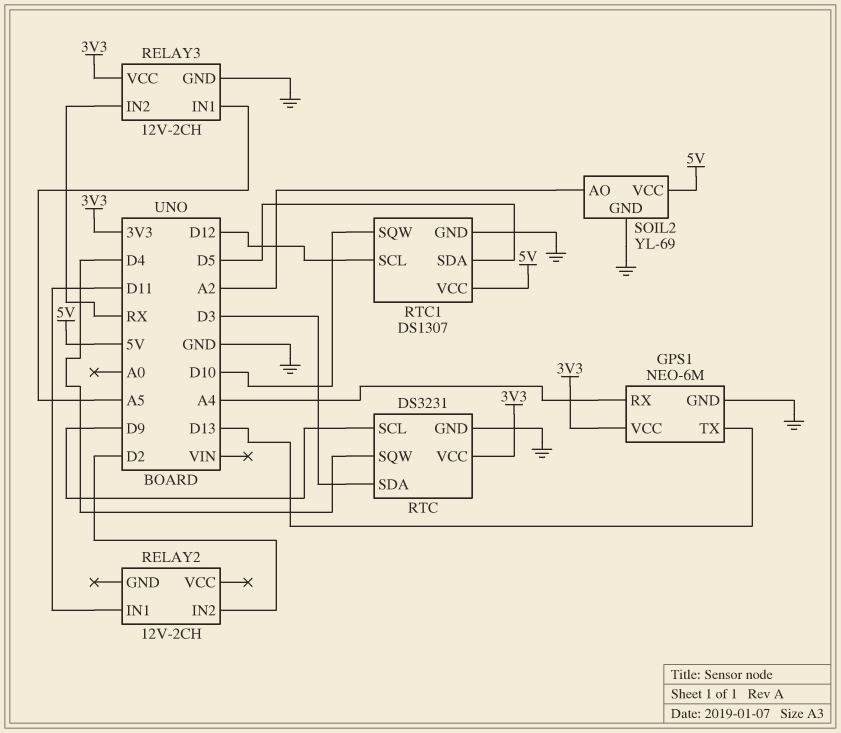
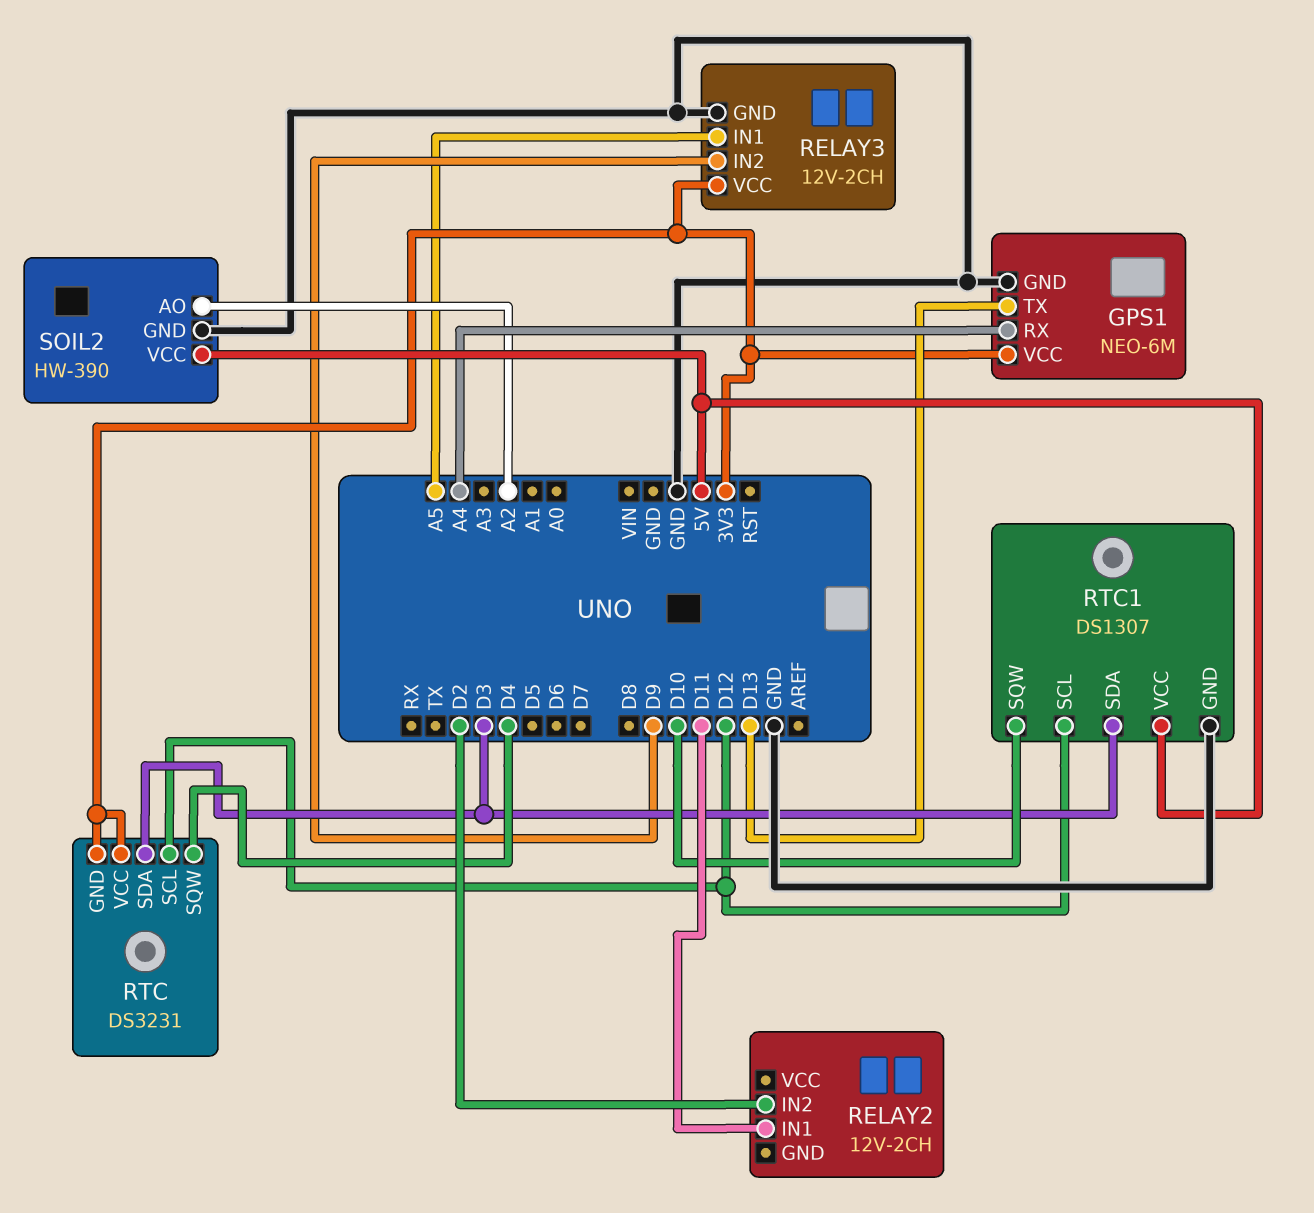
RELAY3 pin IN2: RX -> D9
RTC pin GND: GND -> 3V3
RTC pin SCL: D9 -> D12
RTC1 pin SDA: D5 -> D3
SOIL2: YL-69 -> HW-390

